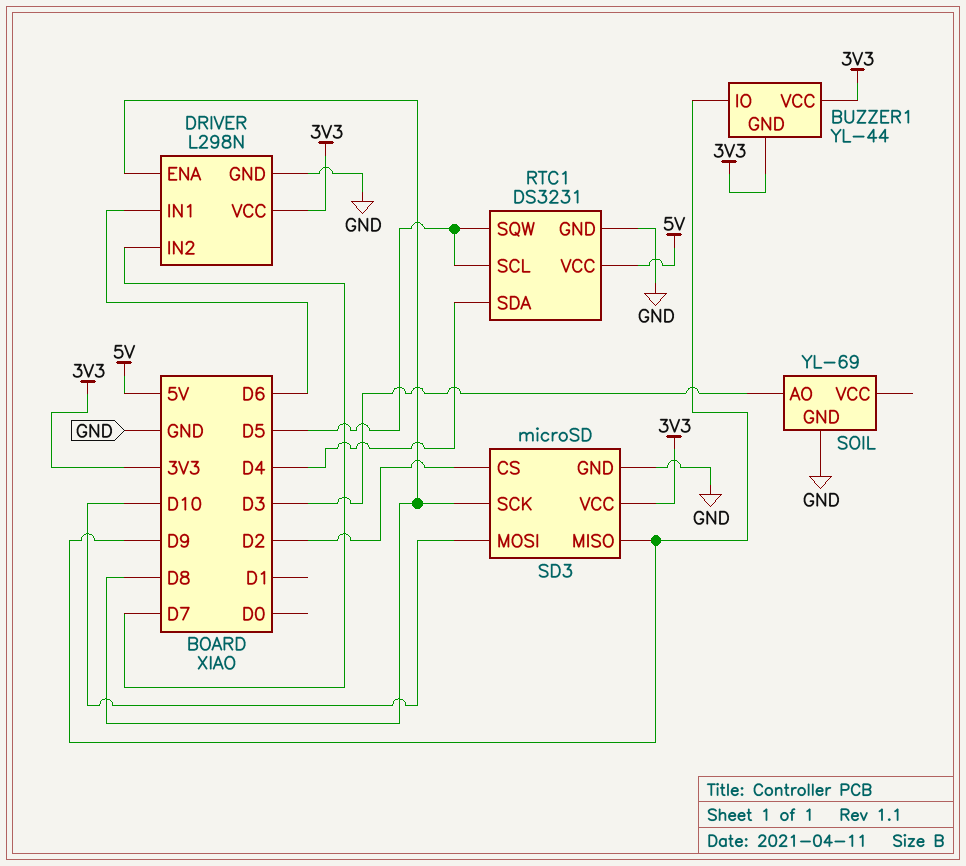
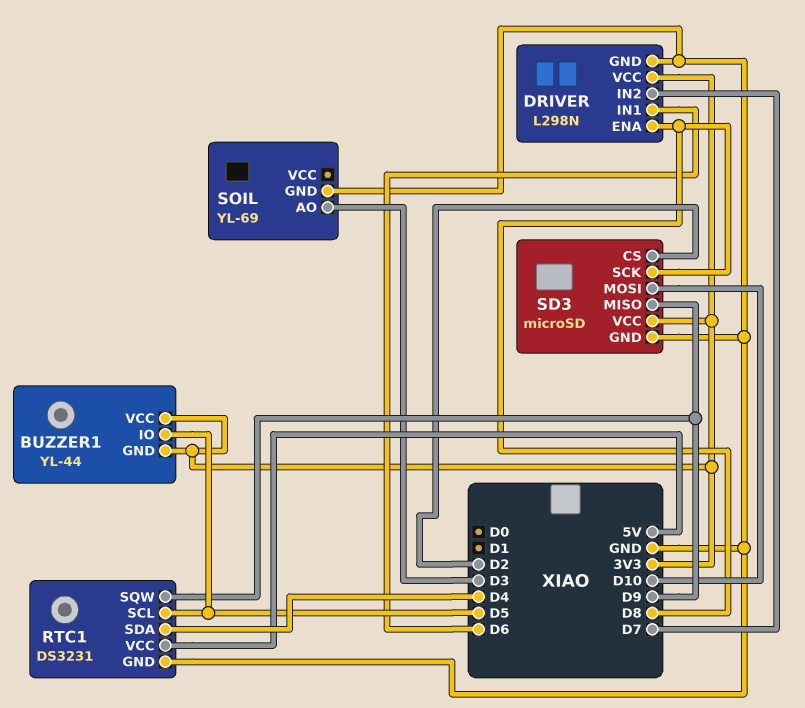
BUZZER1 pin IO: D9 -> D5
RTC1 pin SQW: D5 -> D9

